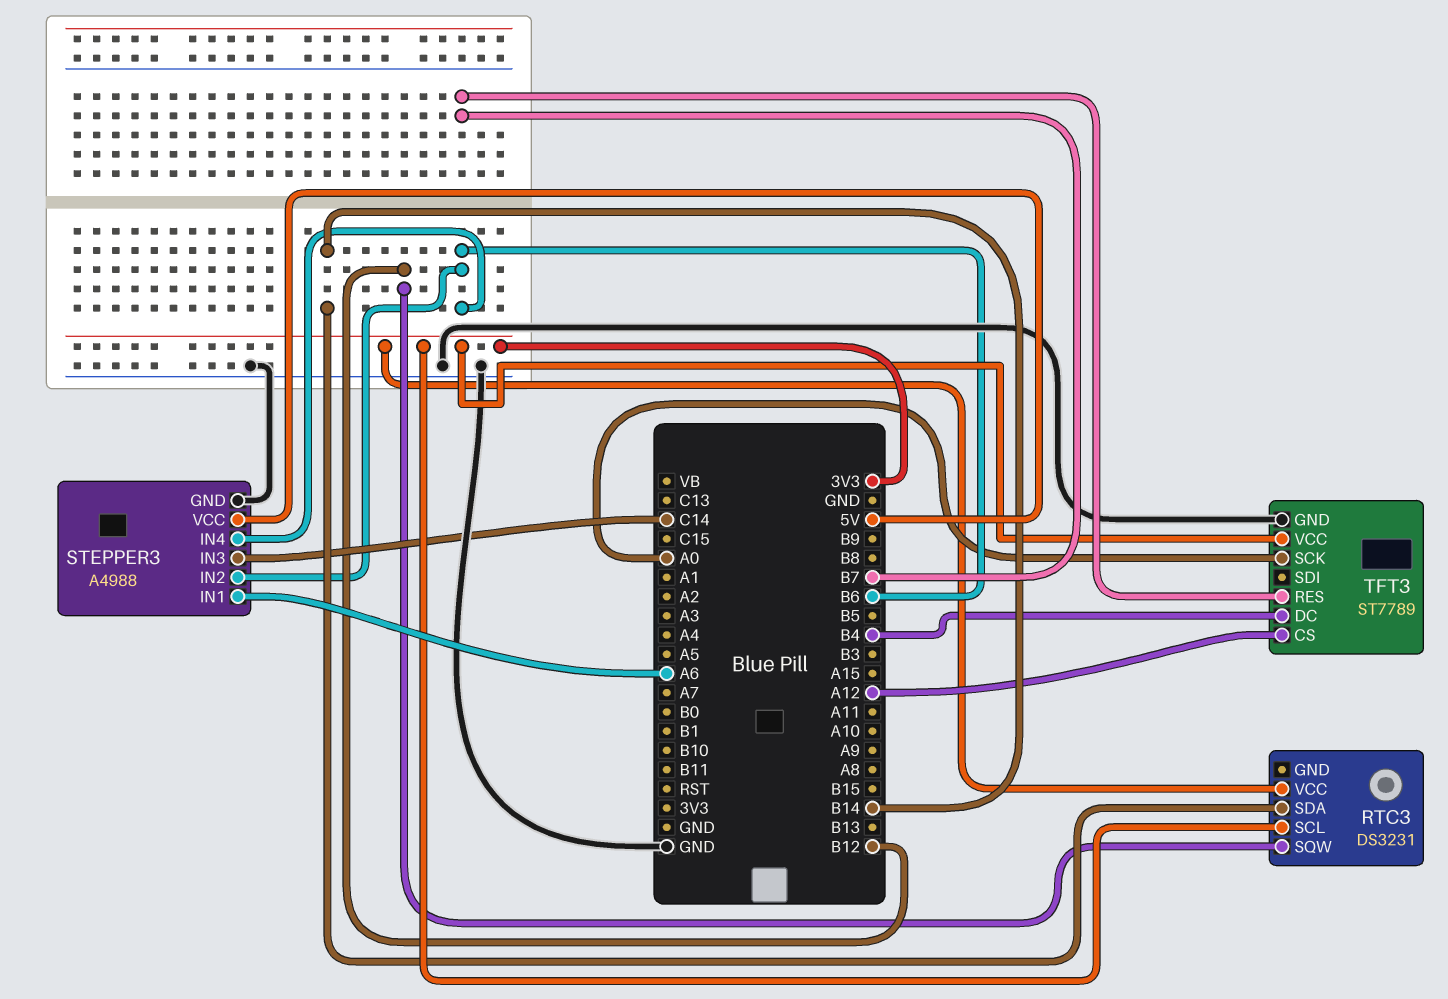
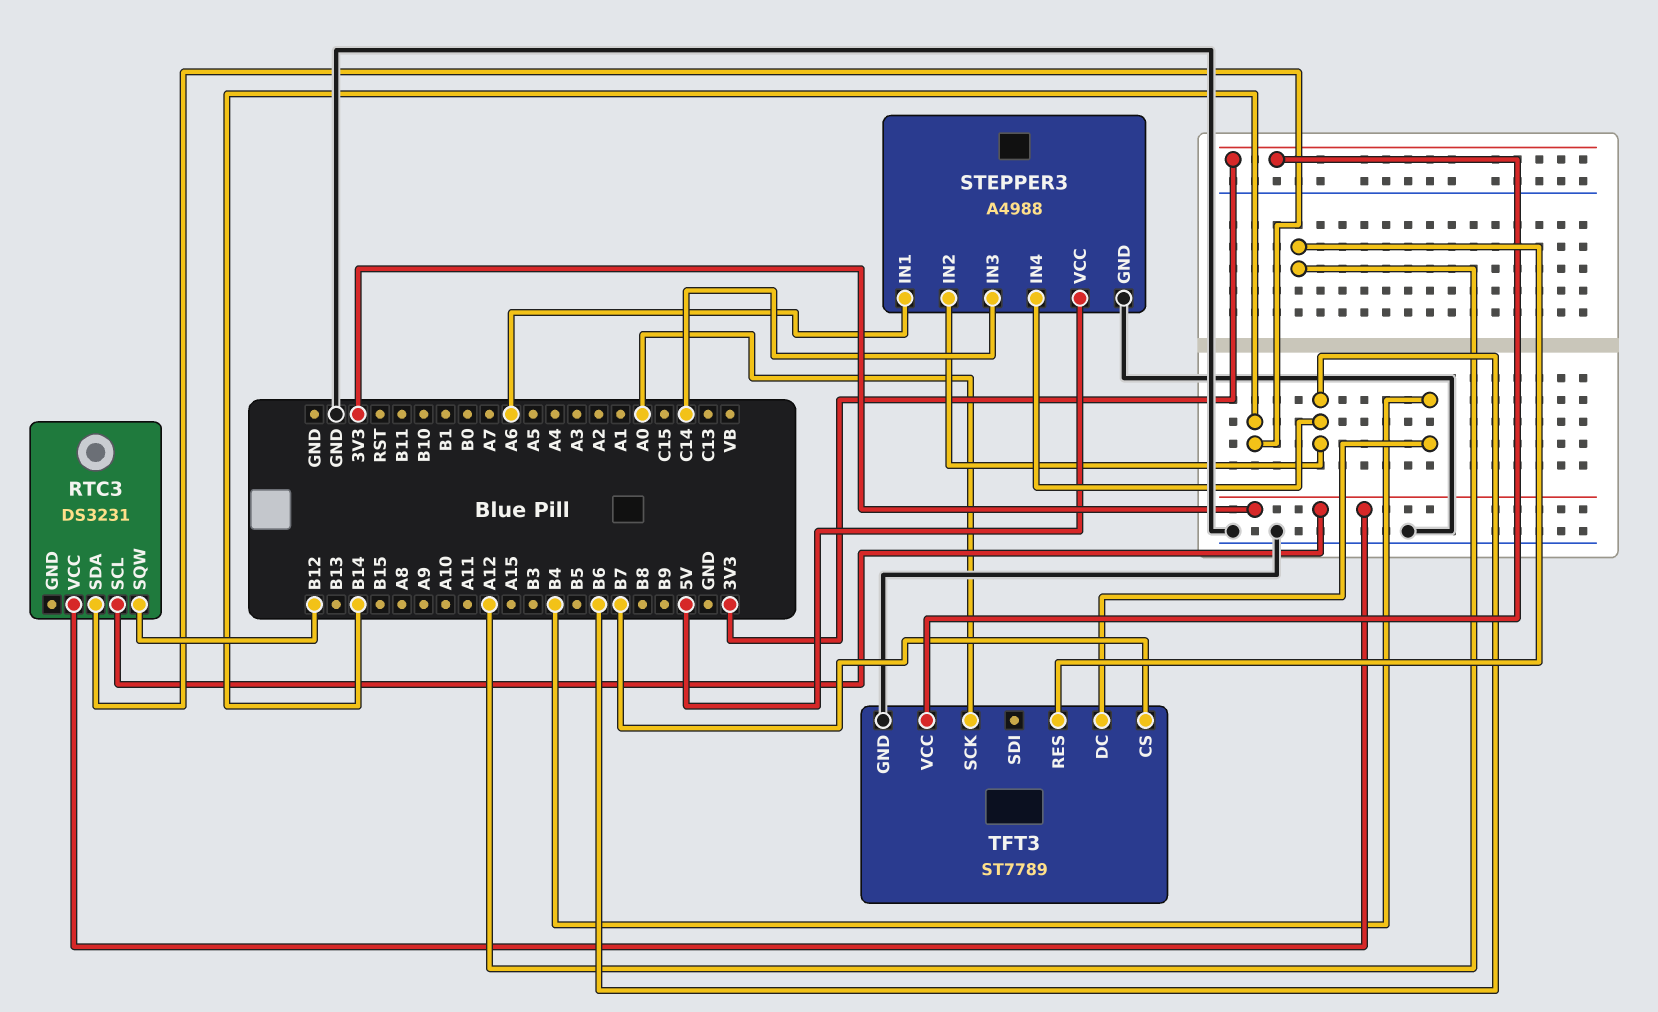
TFT3 pin CS: A12 -> B7
TFT3 pin RES: B7 -> A12

